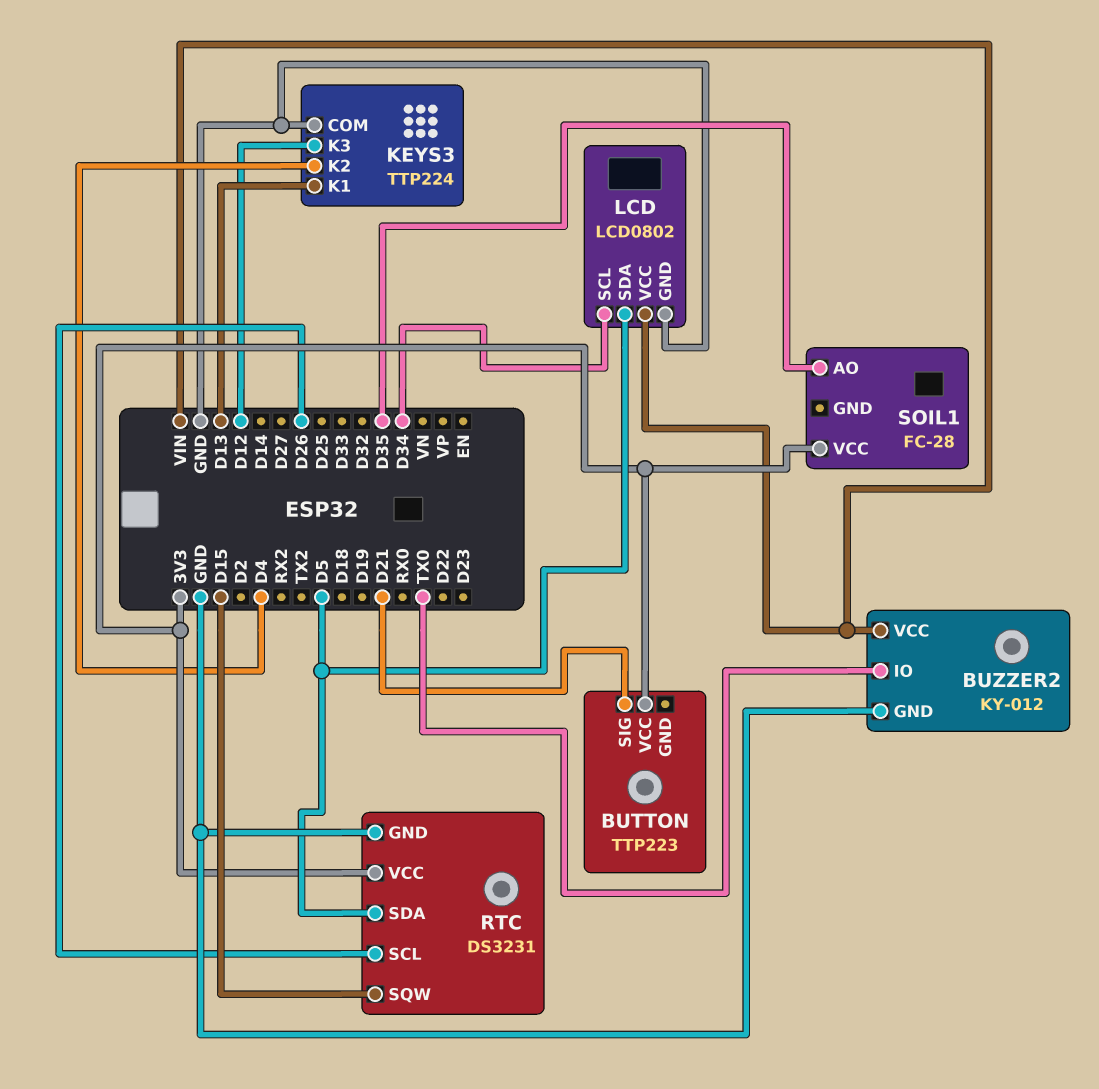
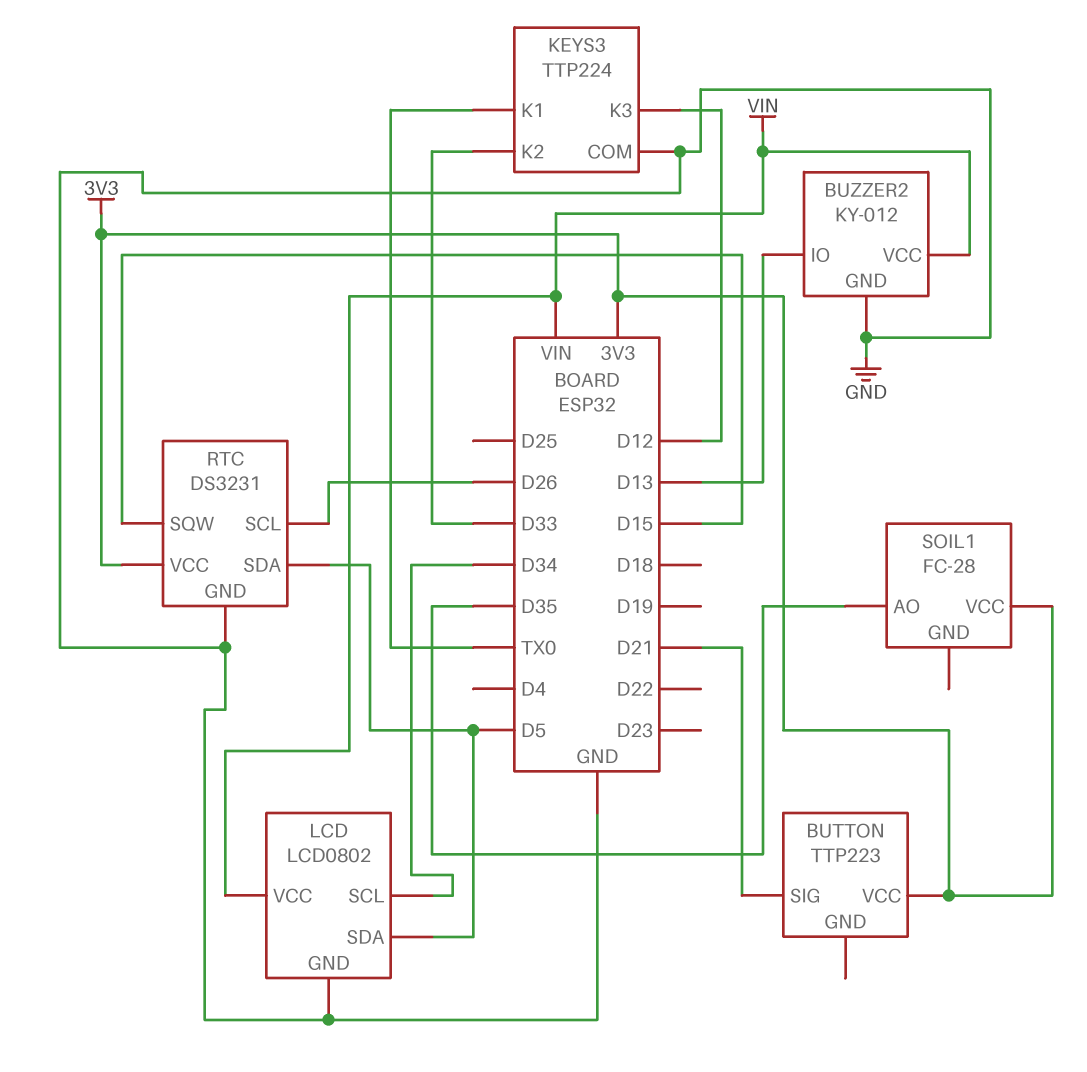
BUZZER2 pin IO: TX0 -> D13
KEYS3 pin K1: D13 -> TX0
KEYS3 pin K2: D4 -> D33

